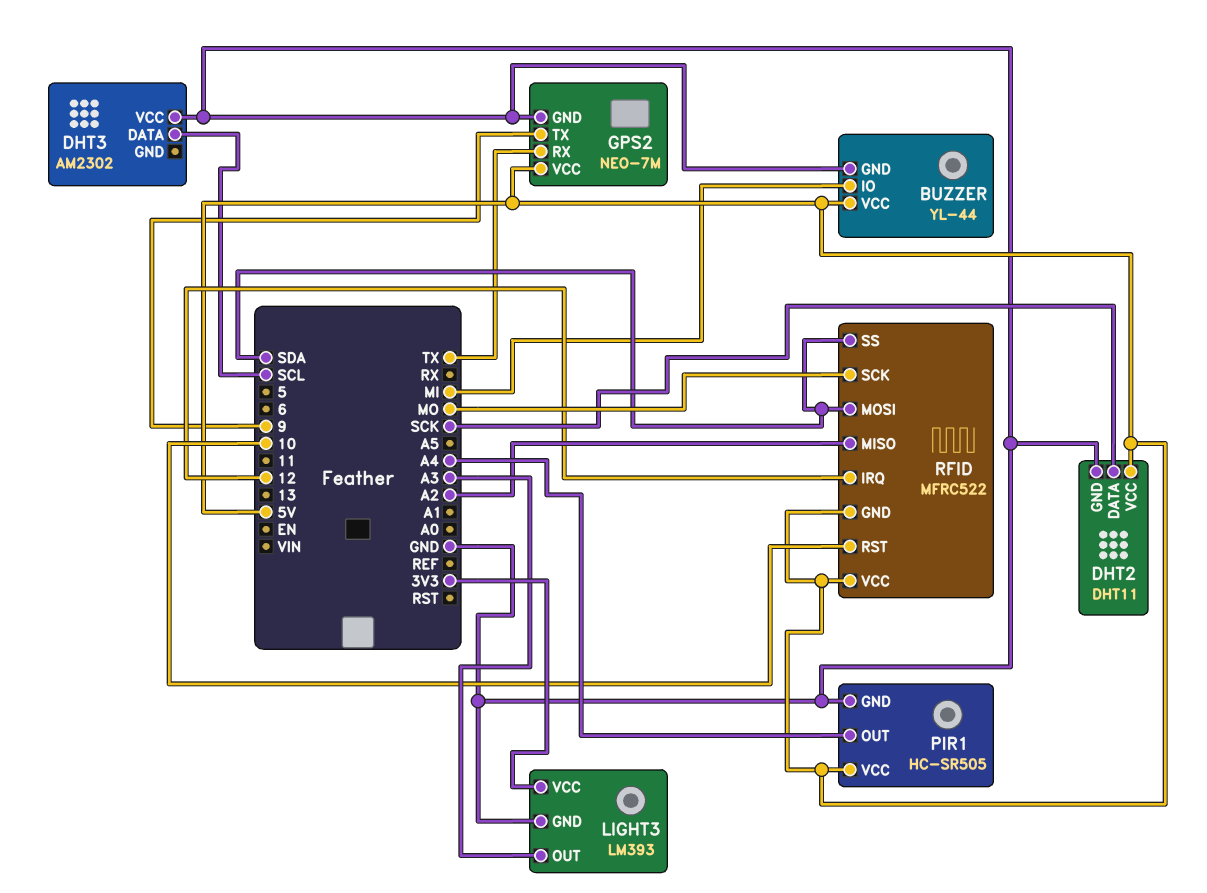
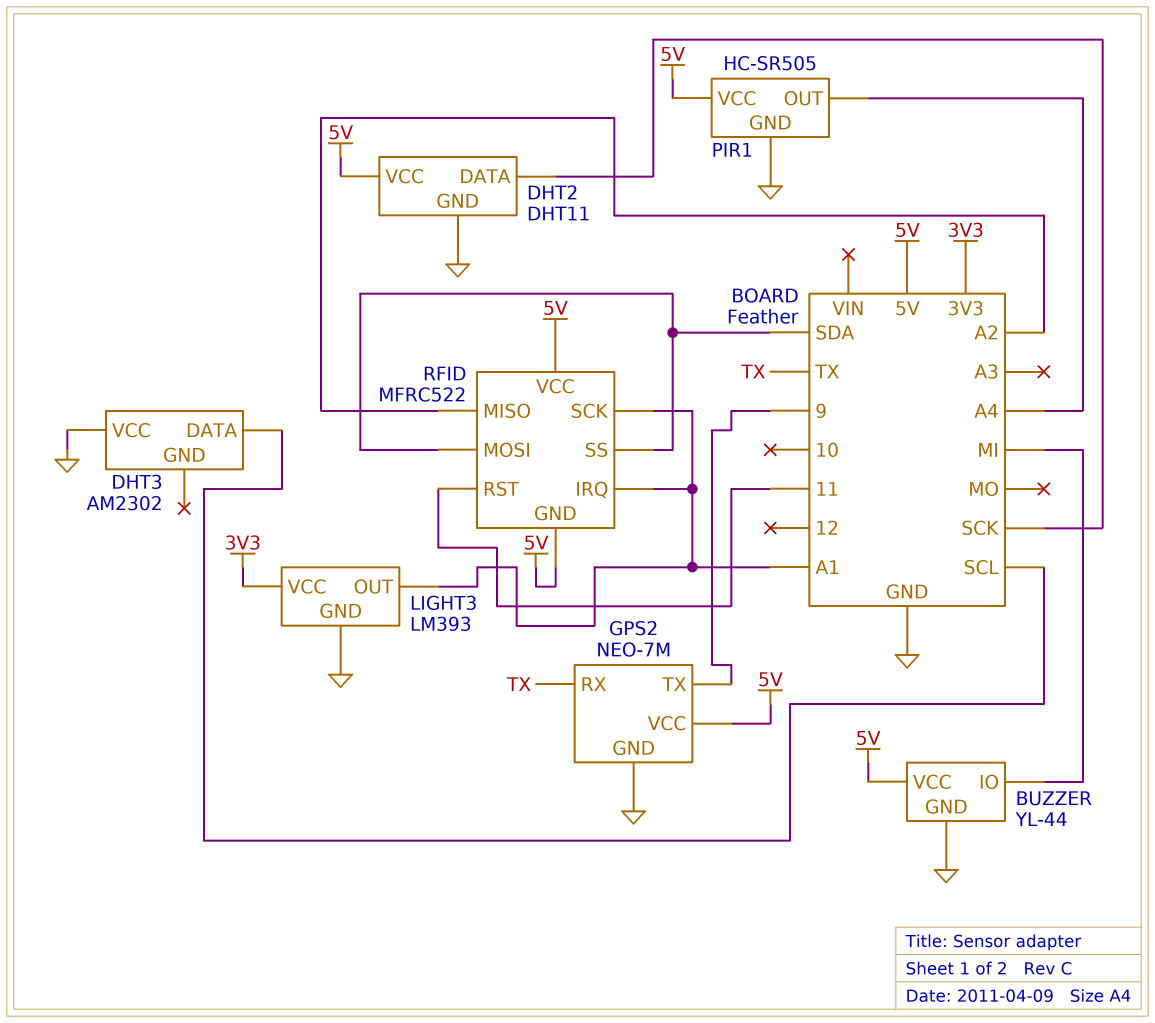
LIGHT3 pin OUT: A3 -> A1
RFID pin IRQ: 12 -> A1
RFID pin RST: 10 -> 11
RFID pin SCK: MO -> A1

